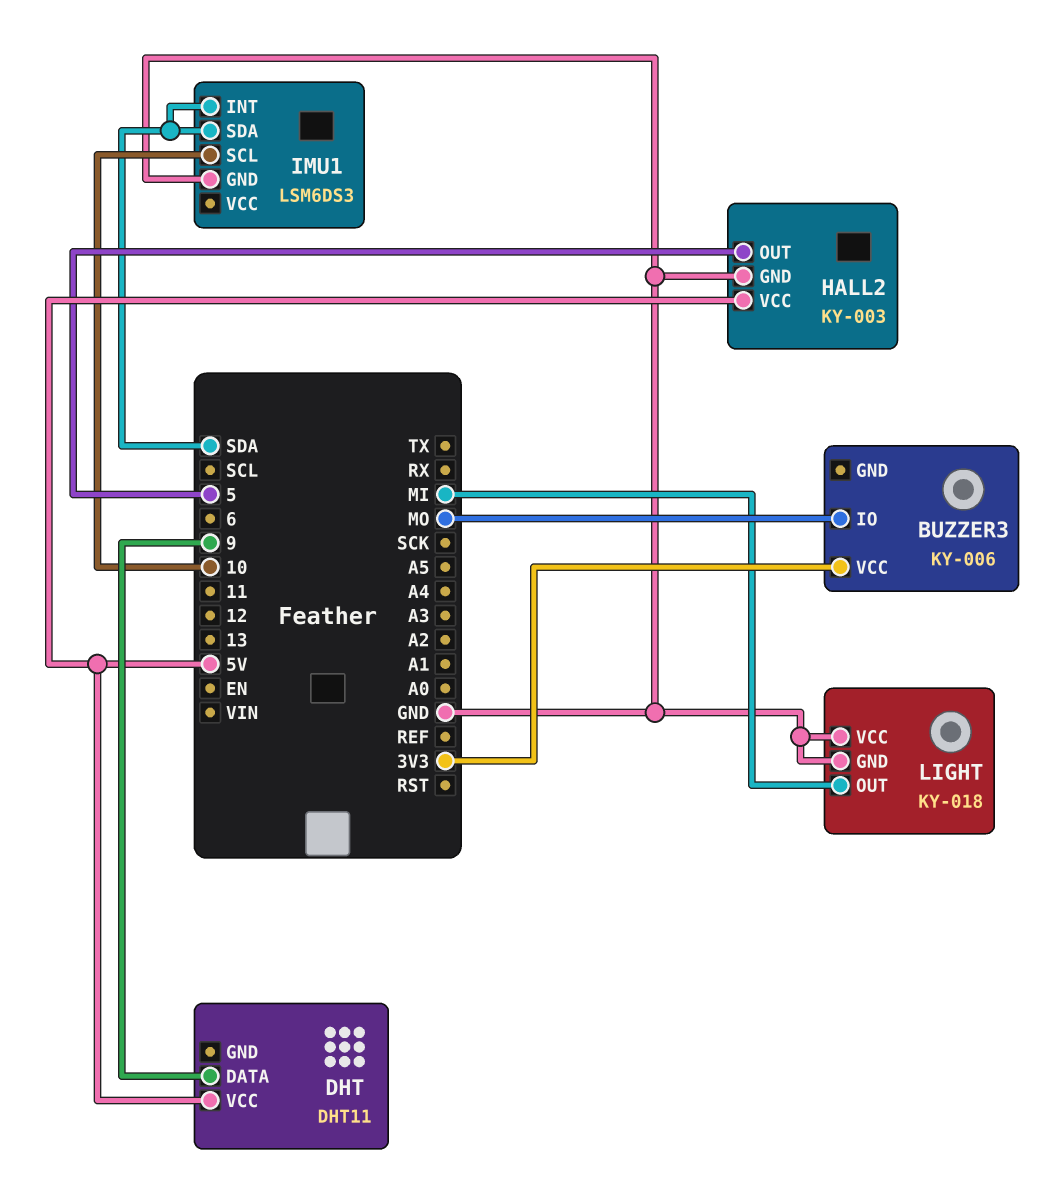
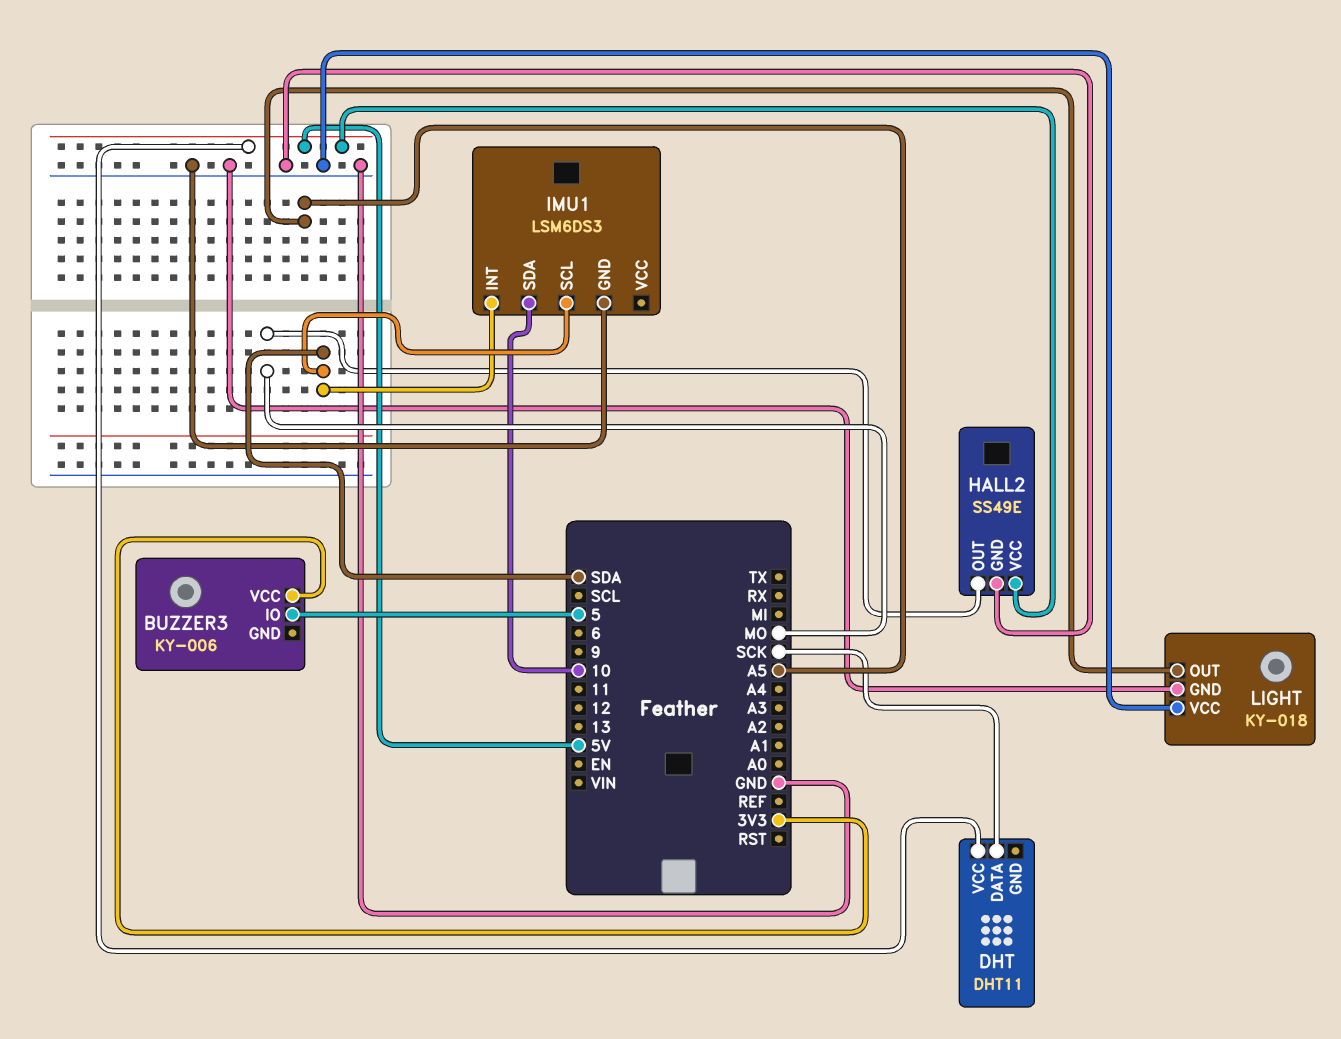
BUZZER3 pin IO: MO -> 5
DHT pin DATA: 9 -> SCK
HALL2: KY-003 -> SS49E
HALL2 pin OUT: 5 -> MO
IMU1 pin SCL: 10 -> SDA
IMU1 pin SDA: SDA -> 10
LIGHT pin OUT: MI -> A5

